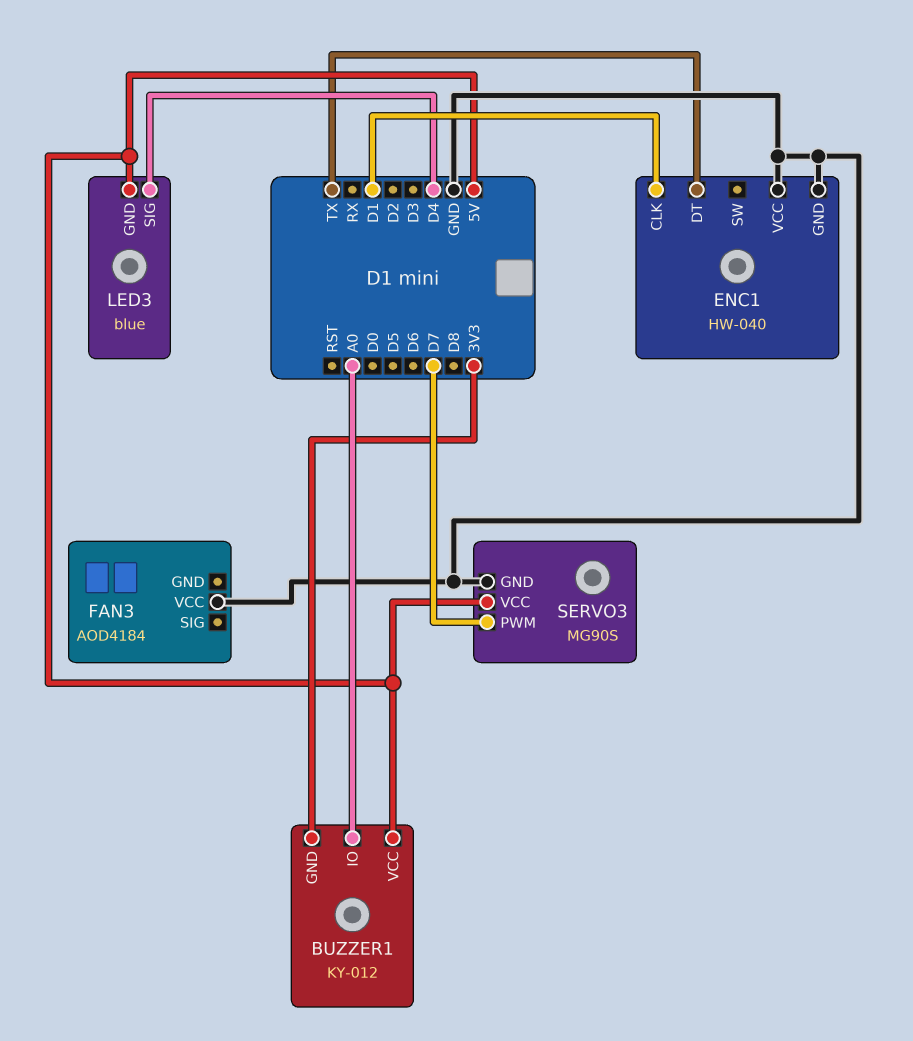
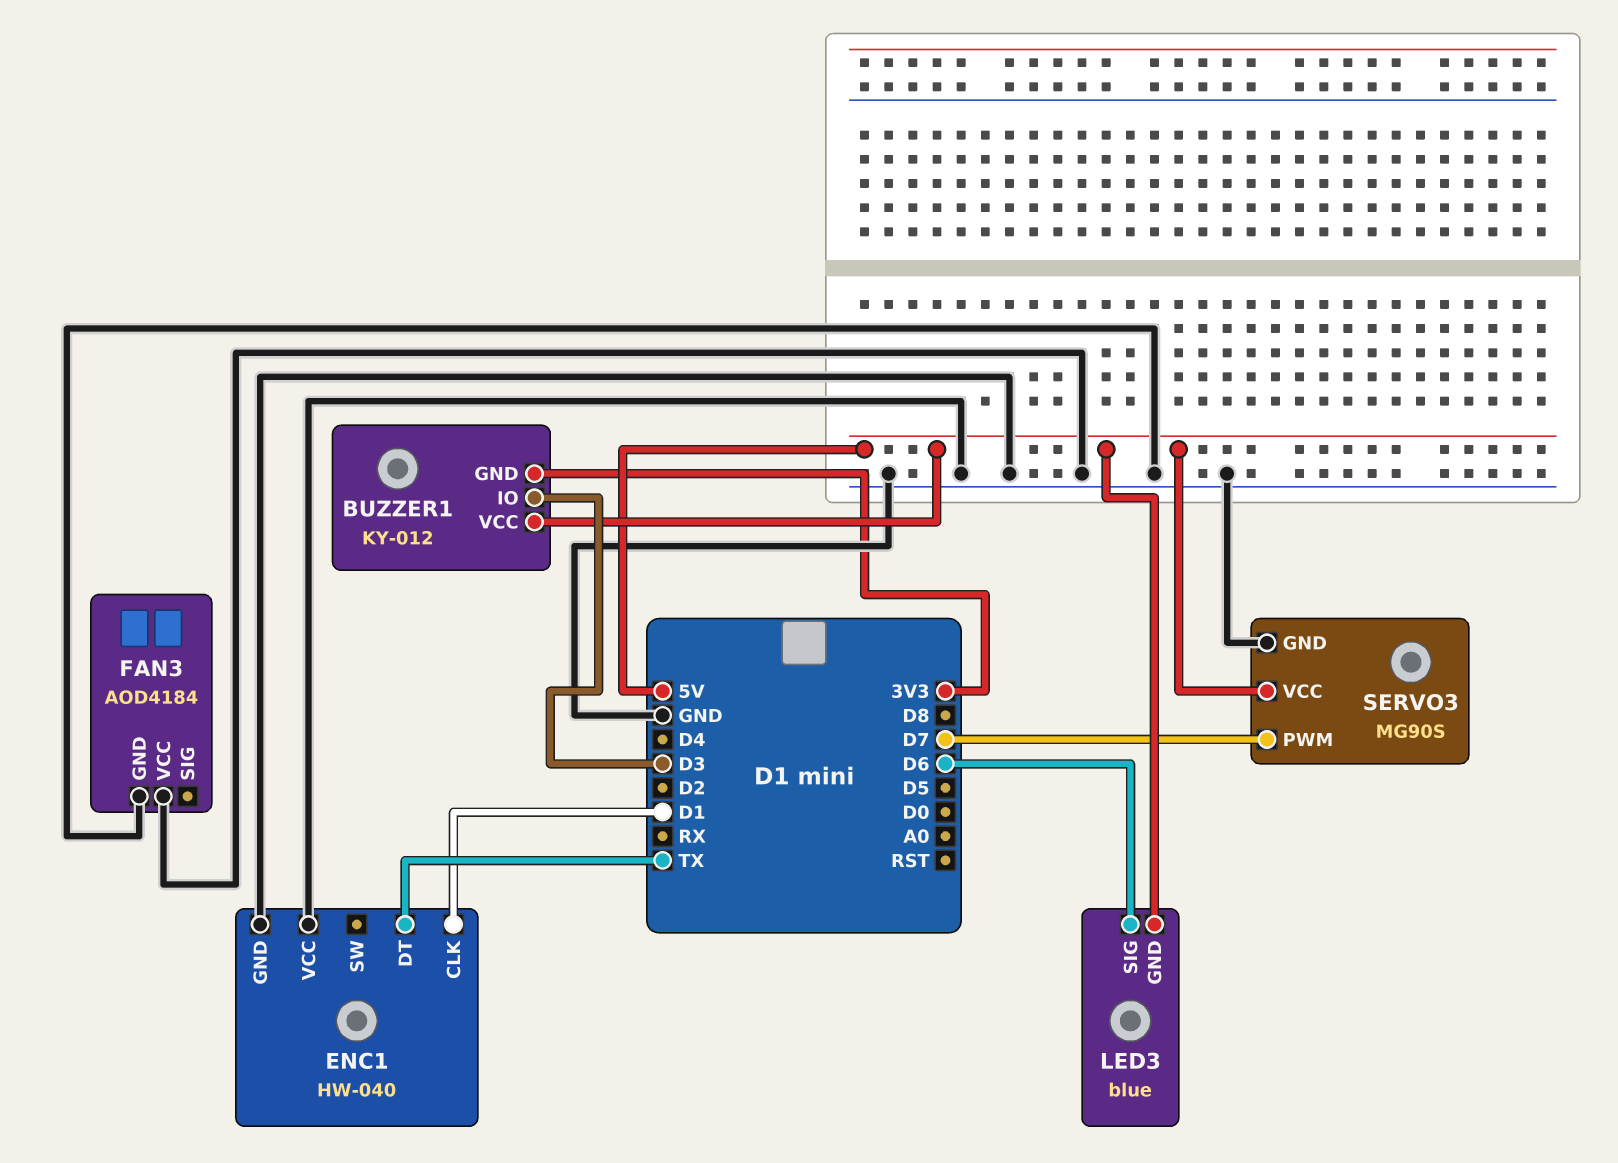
BUZZER1 pin IO: A0 -> D3
FAN3 pin GND: none -> GND
LED3 pin SIG: D4 -> D6

